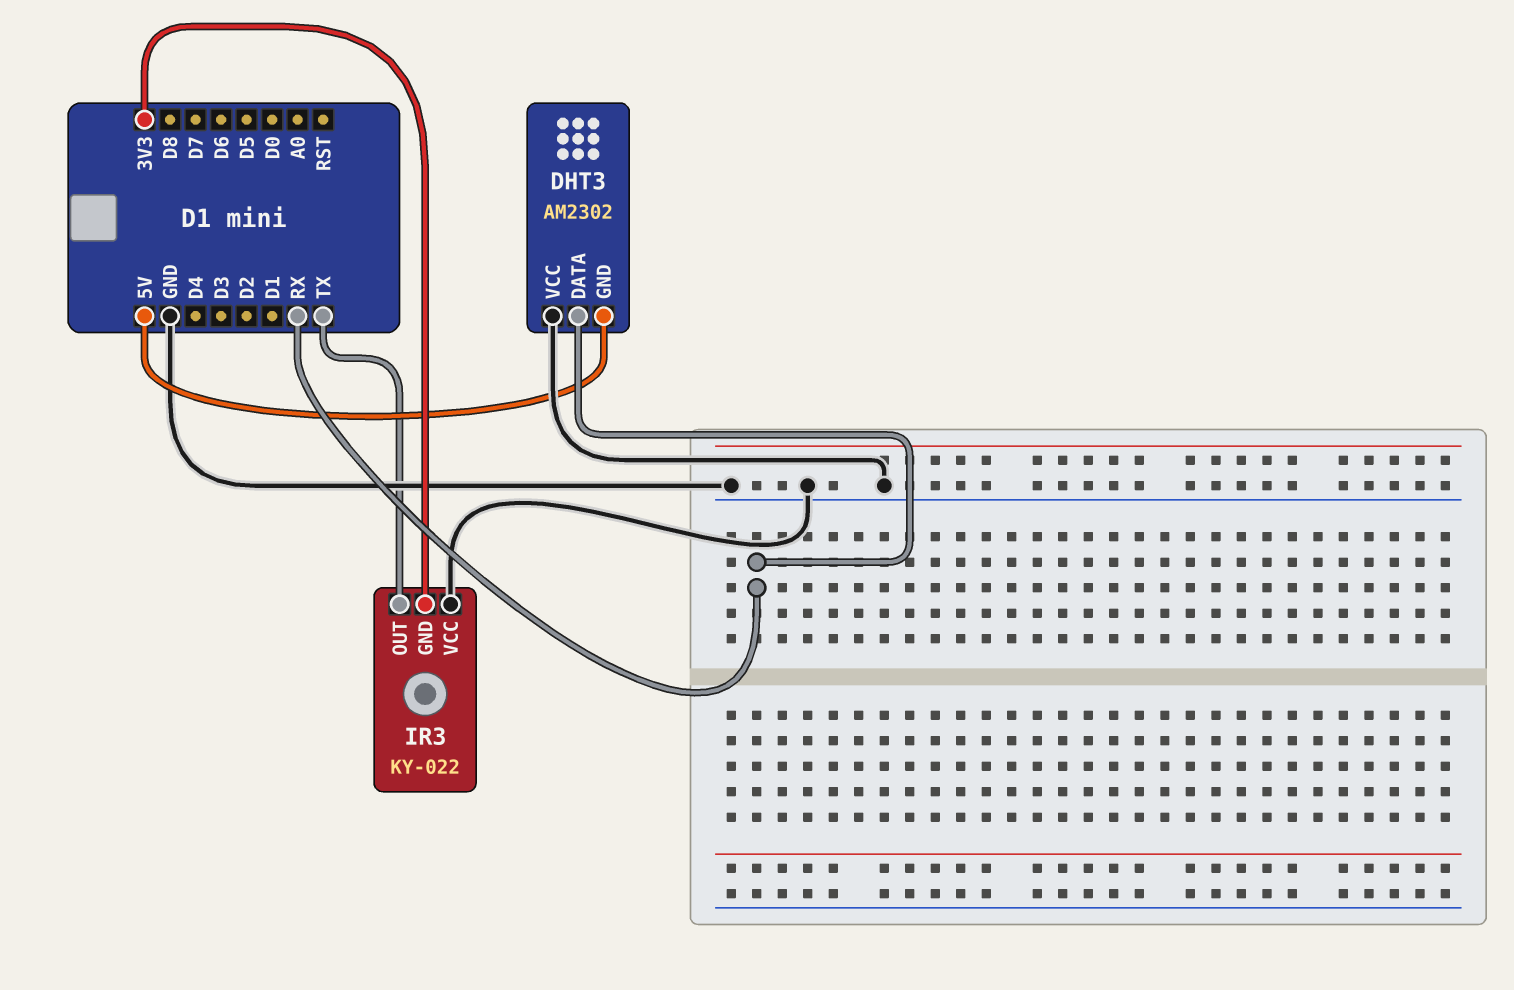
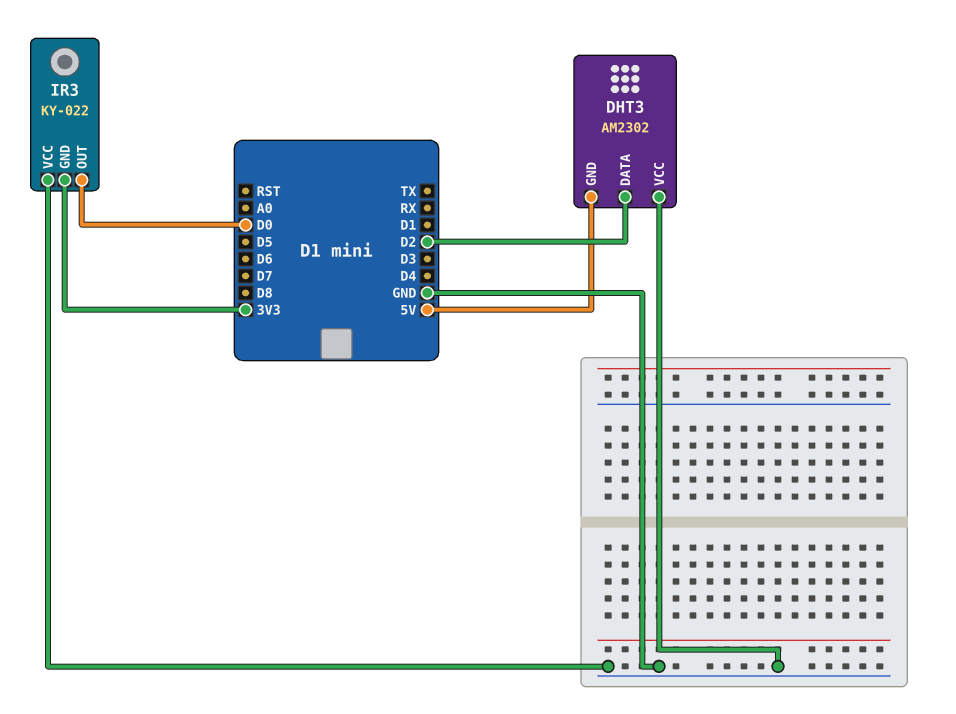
DHT3 pin DATA: RX -> D2
IR3 pin OUT: TX -> D0

